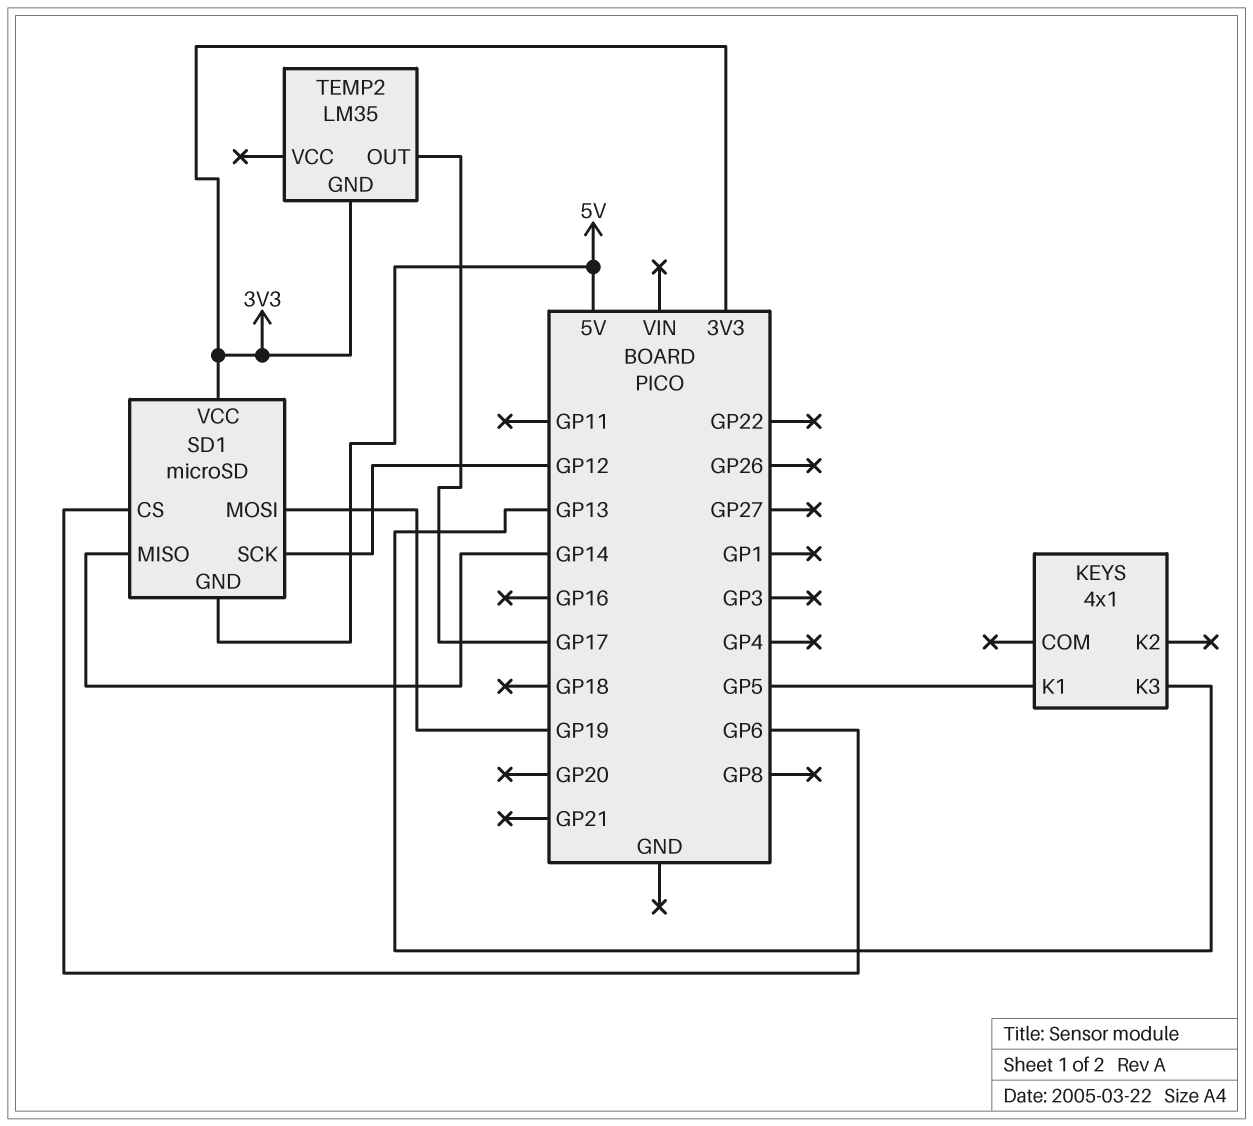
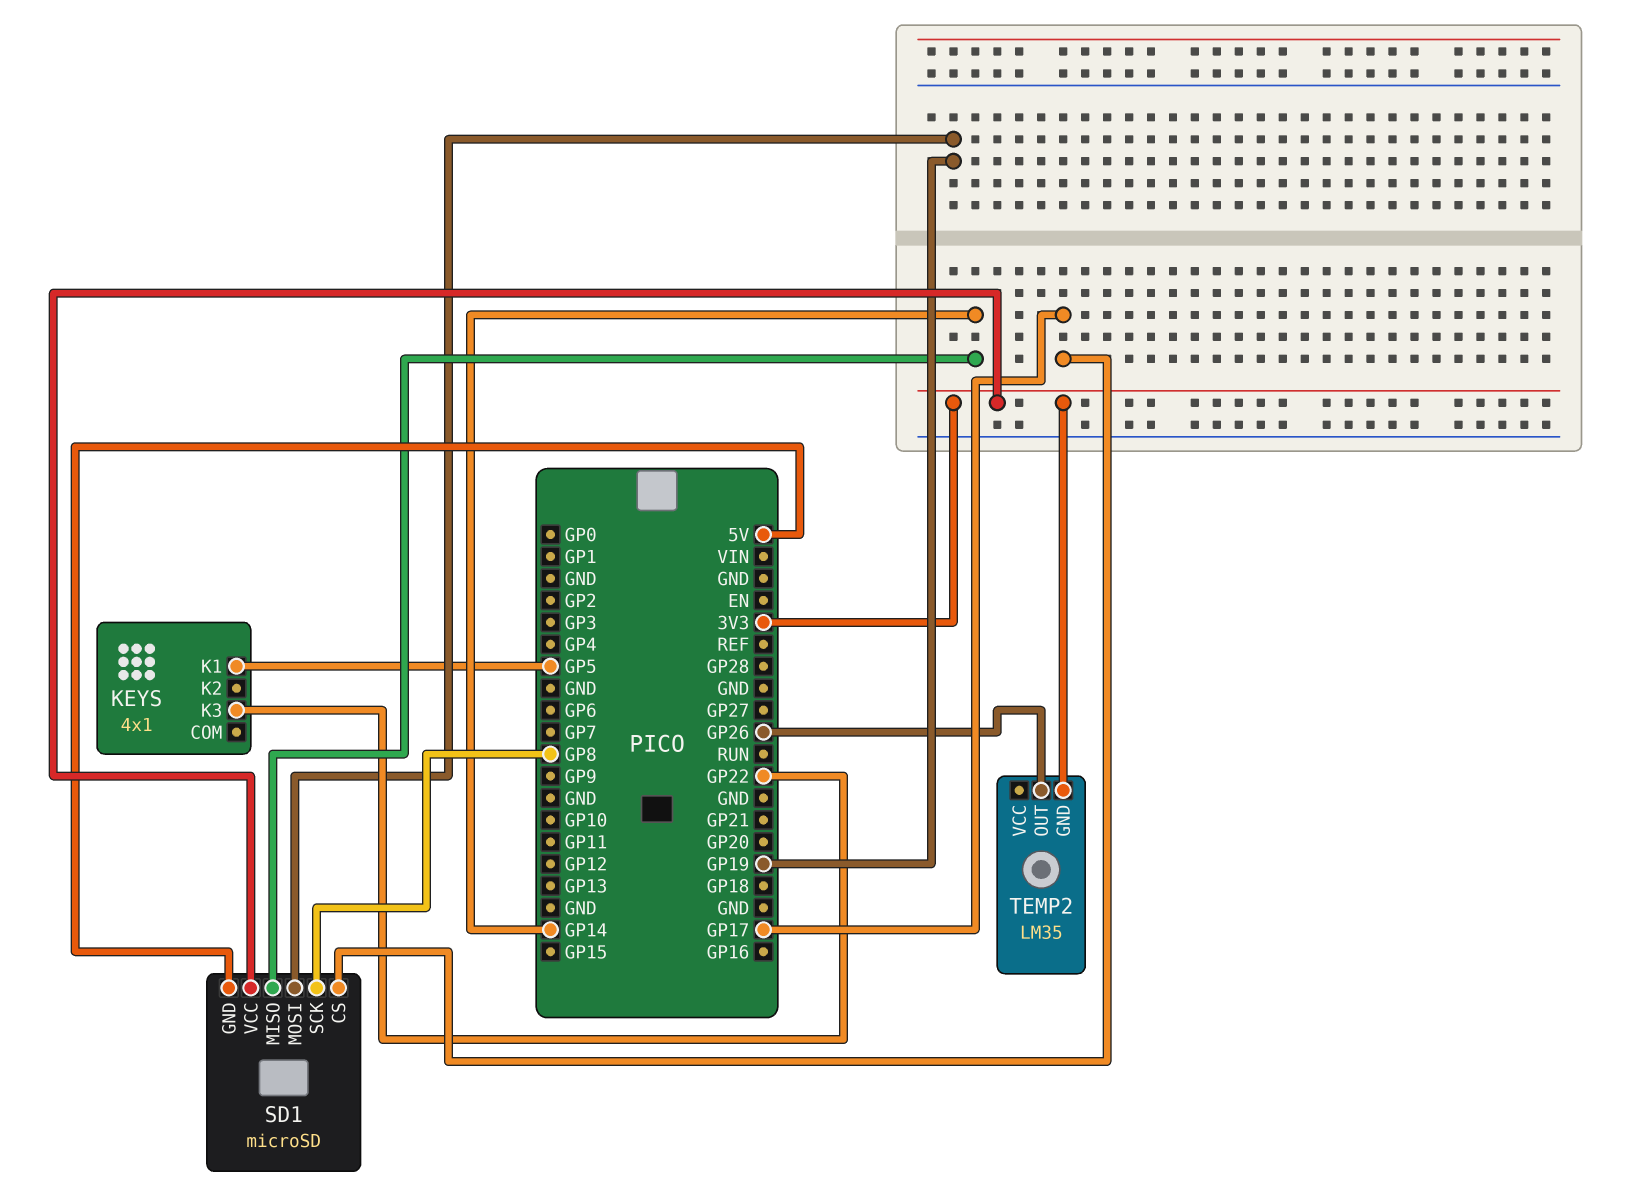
KEYS pin K3: GP13 -> GP22
SD1 pin CS: GP6 -> GP17
SD1 pin SCK: GP12 -> GP8
TEMP2 pin OUT: GP17 -> GP26

